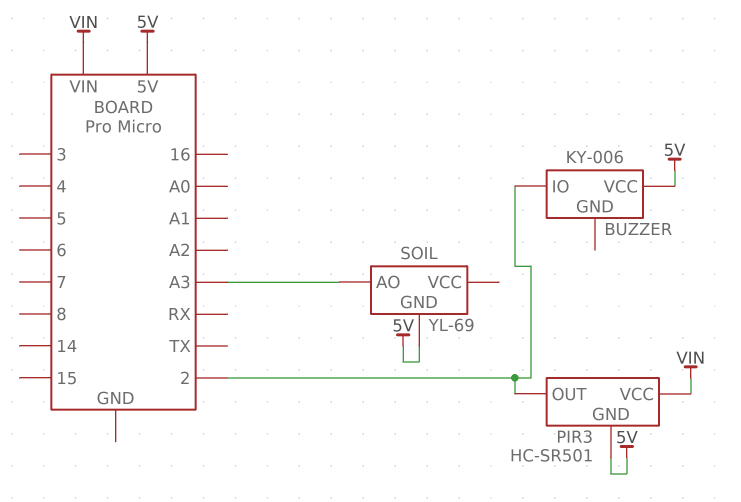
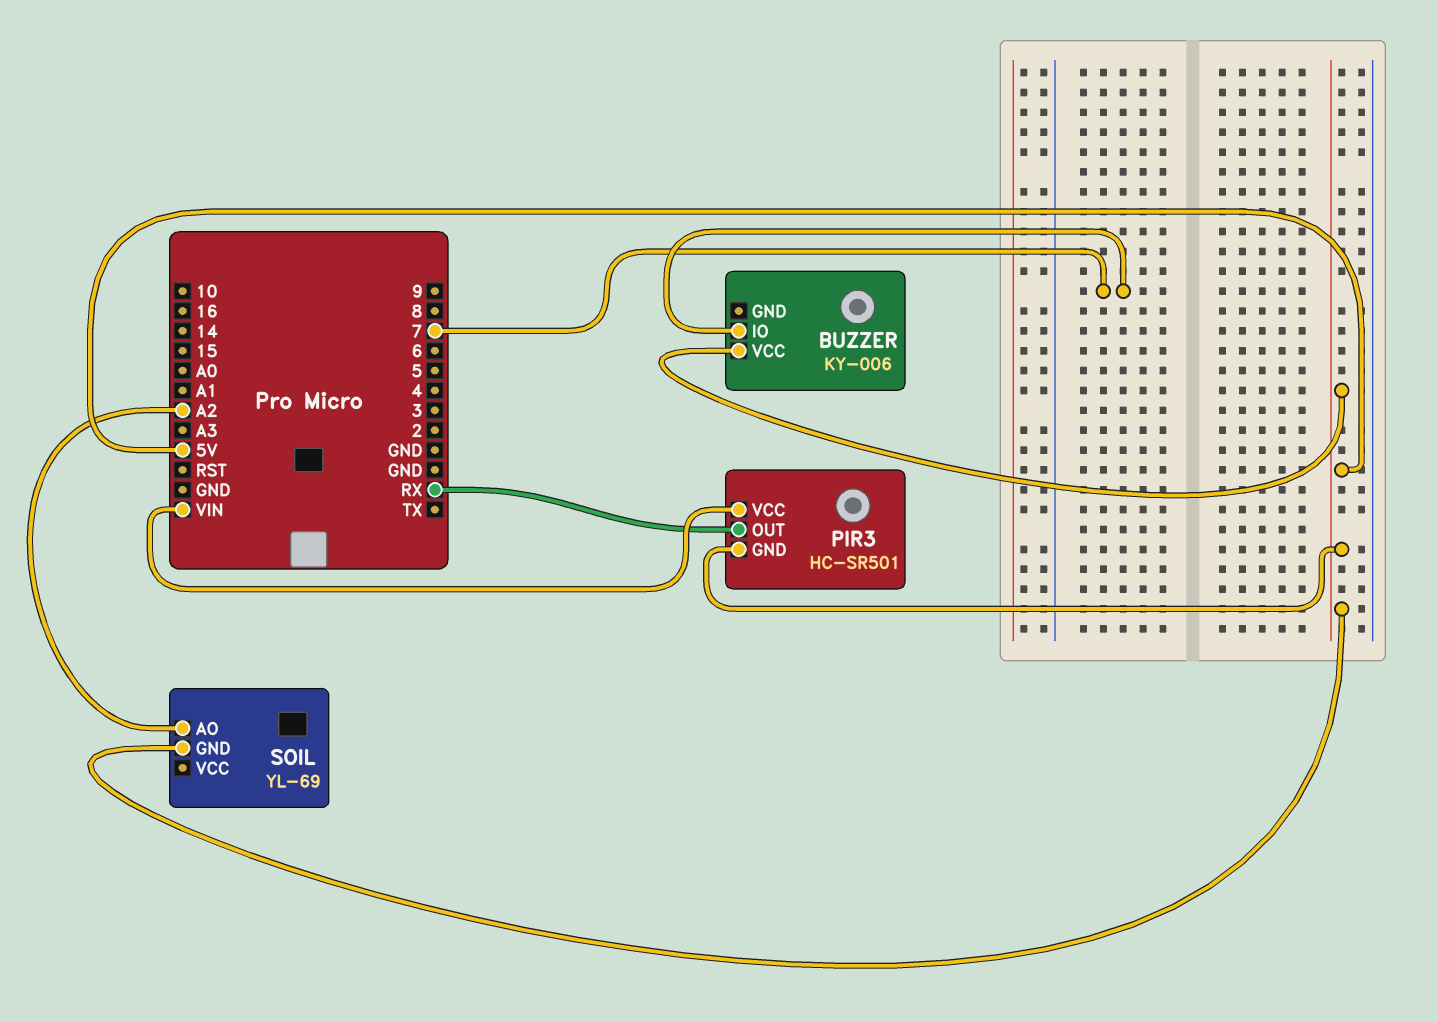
BUZZER pin IO: 2 -> 7
PIR3 pin OUT: 2 -> RX
SOIL pin AO: A3 -> A2

